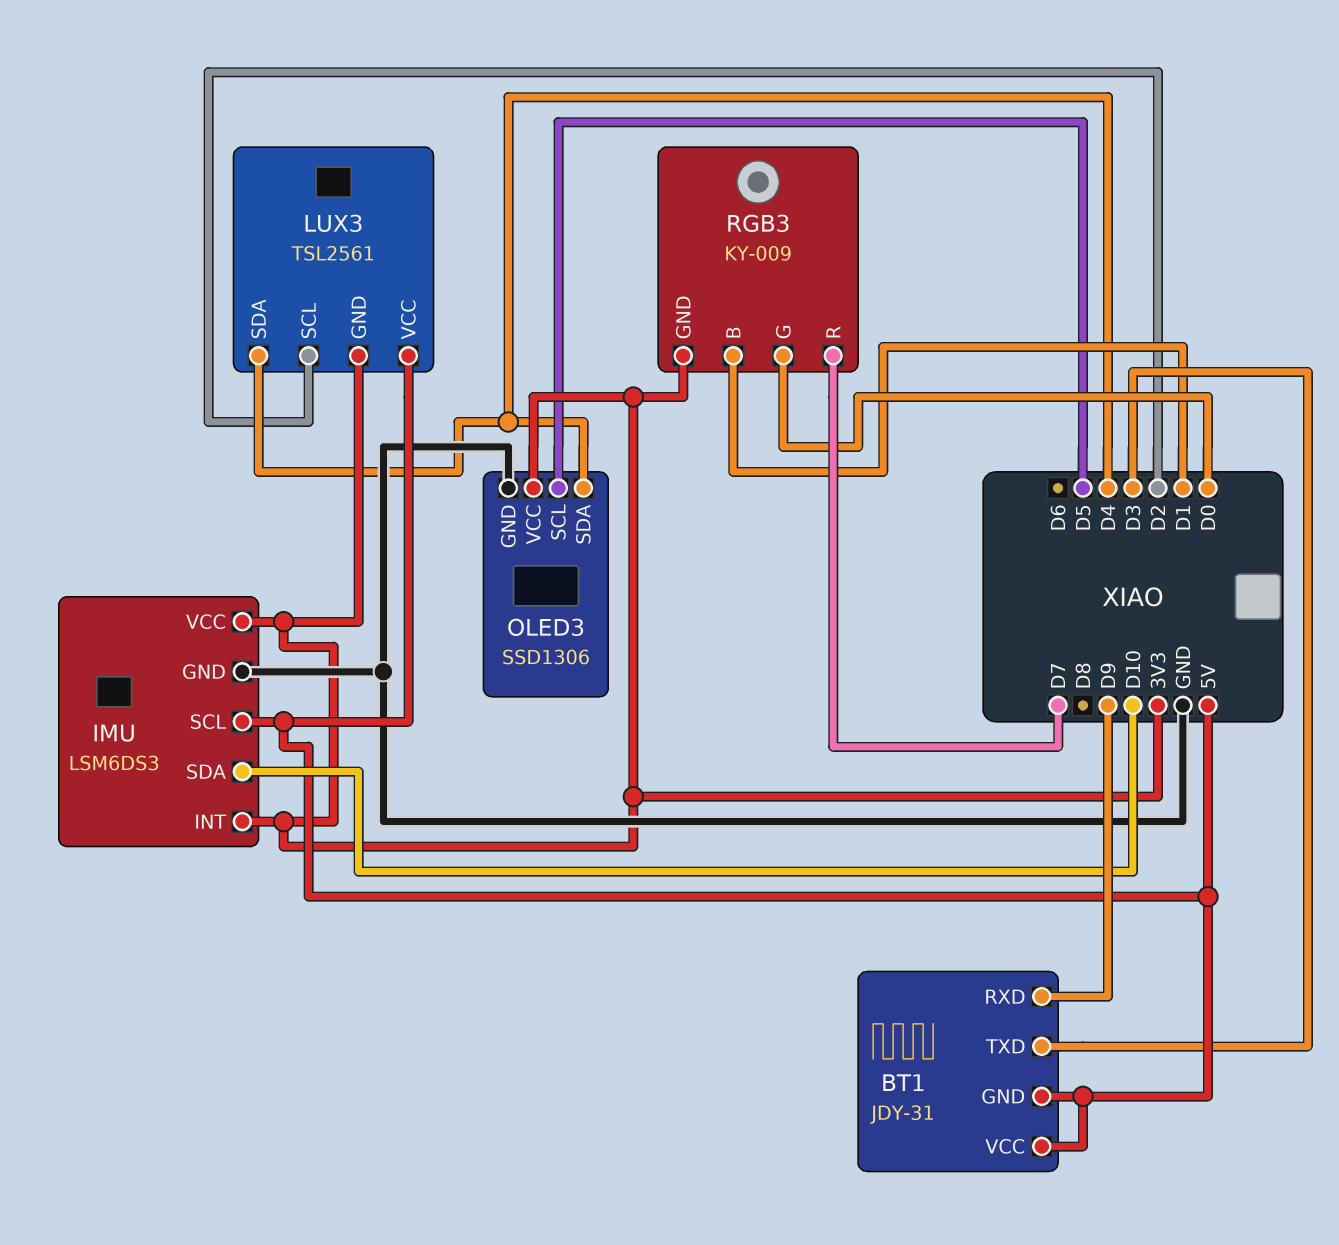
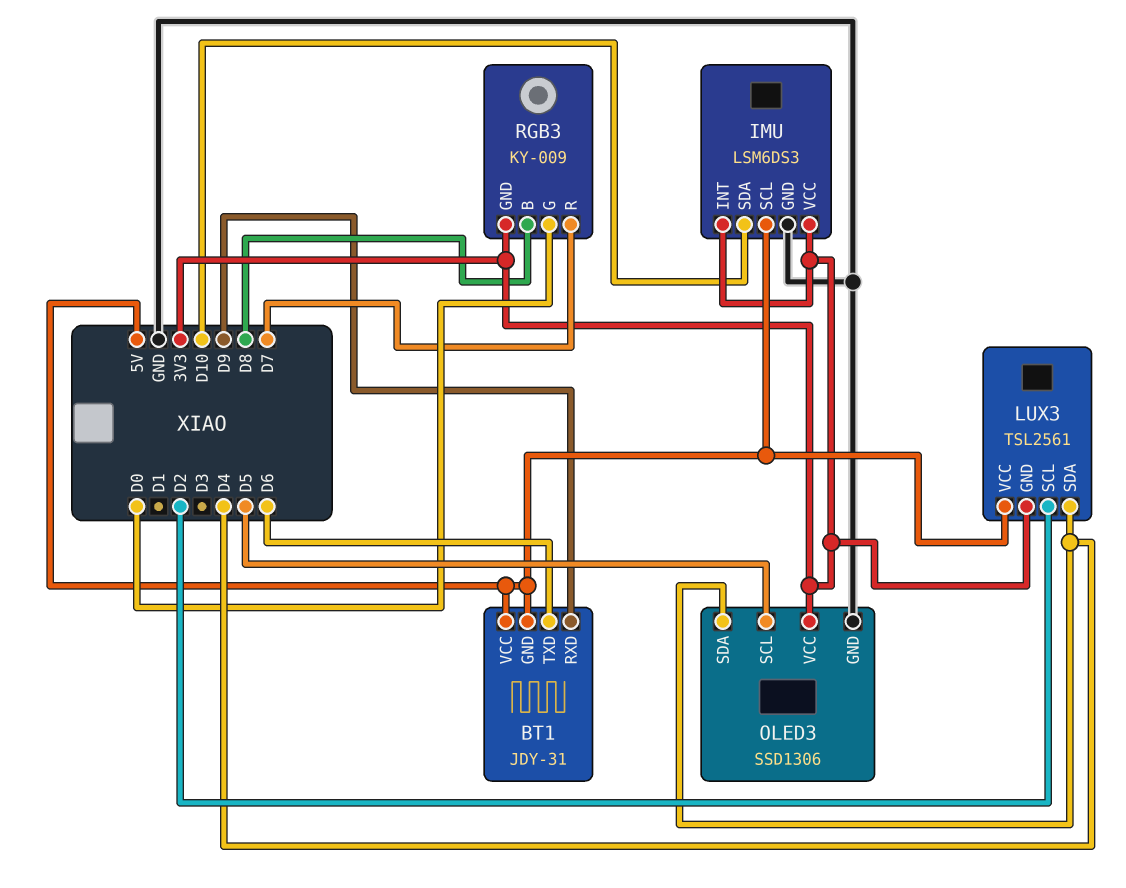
BT1 pin TXD: D3 -> D6
RGB3 pin B: D1 -> D8

